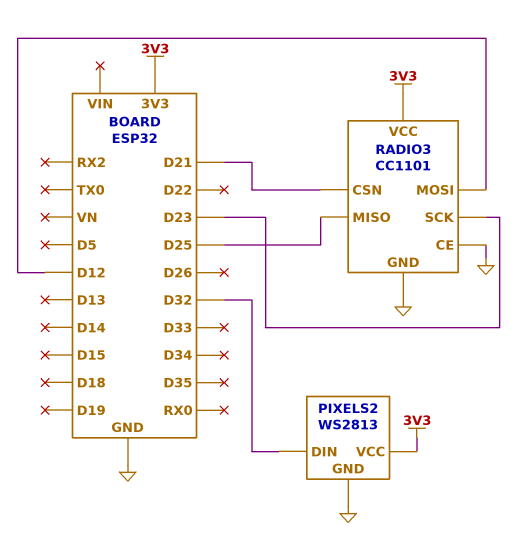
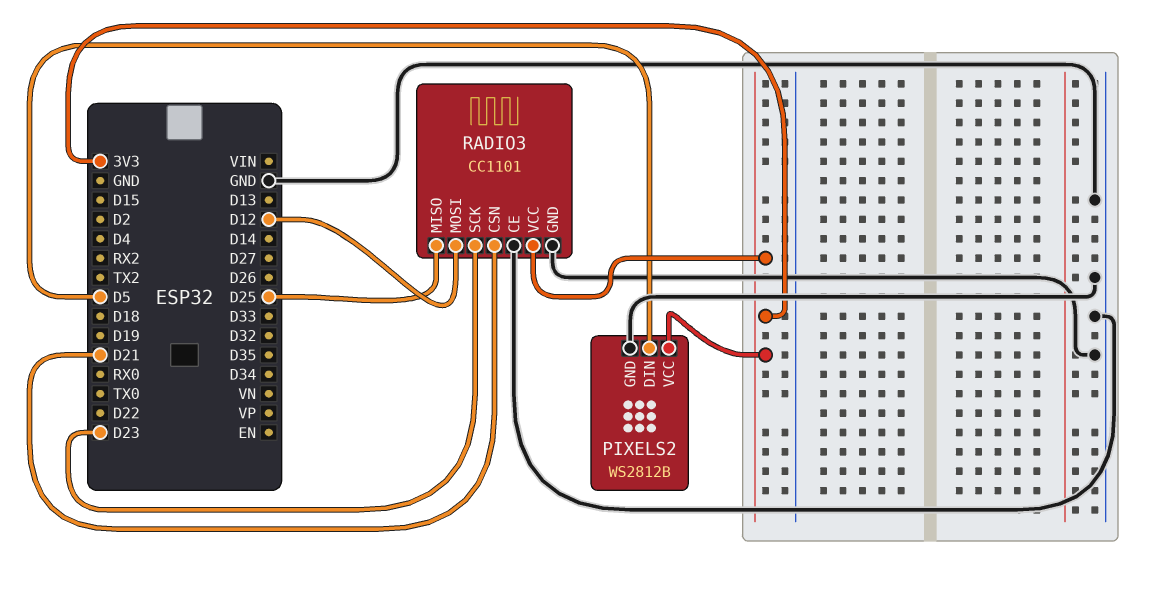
PIXELS2: WS2813 -> WS2812B
PIXELS2 pin DIN: D32 -> D5

